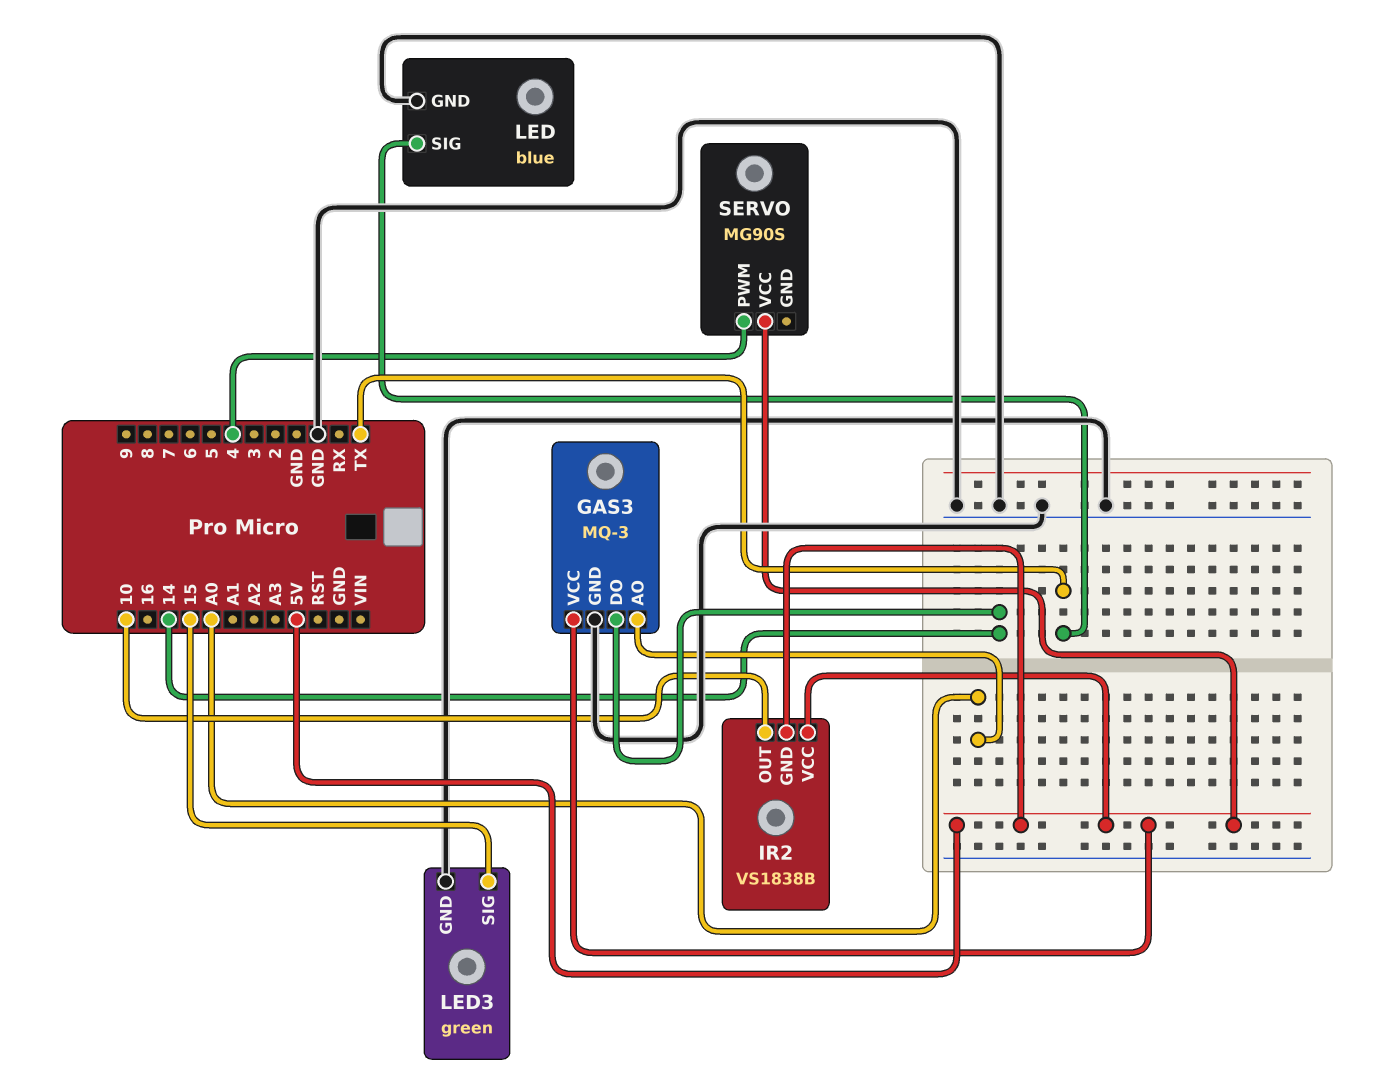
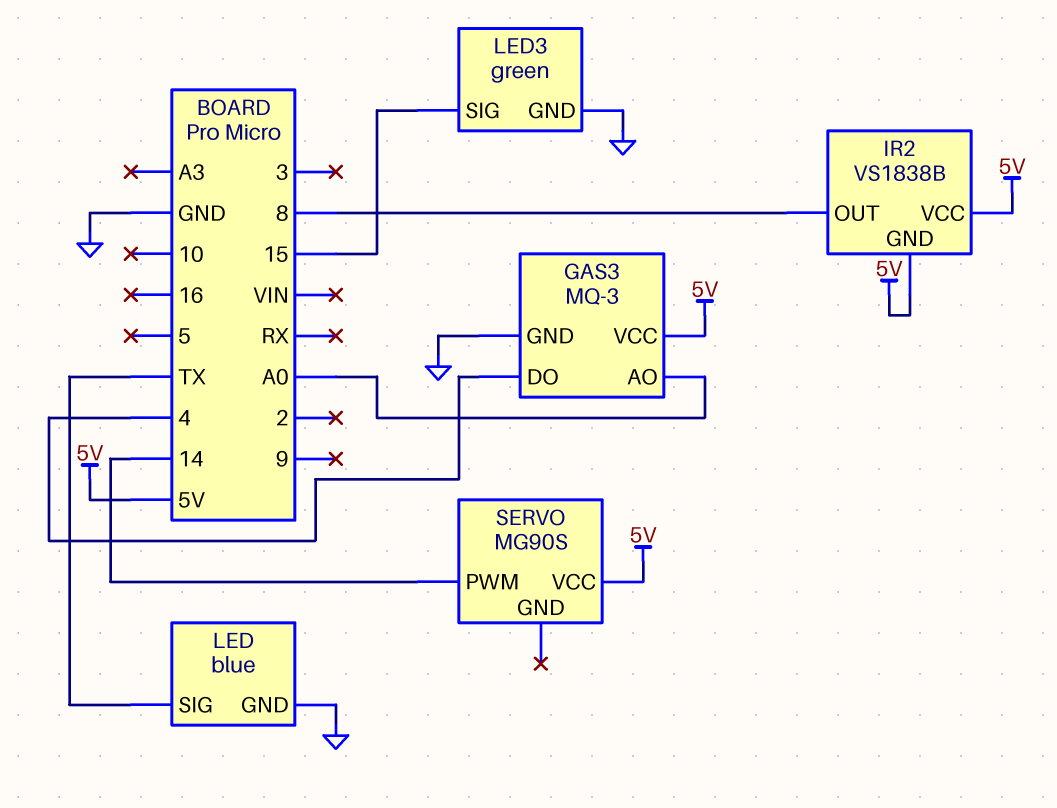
GAS3 pin DO: 14 -> 4
IR2 pin OUT: 10 -> 8
SERVO pin PWM: 4 -> 14

